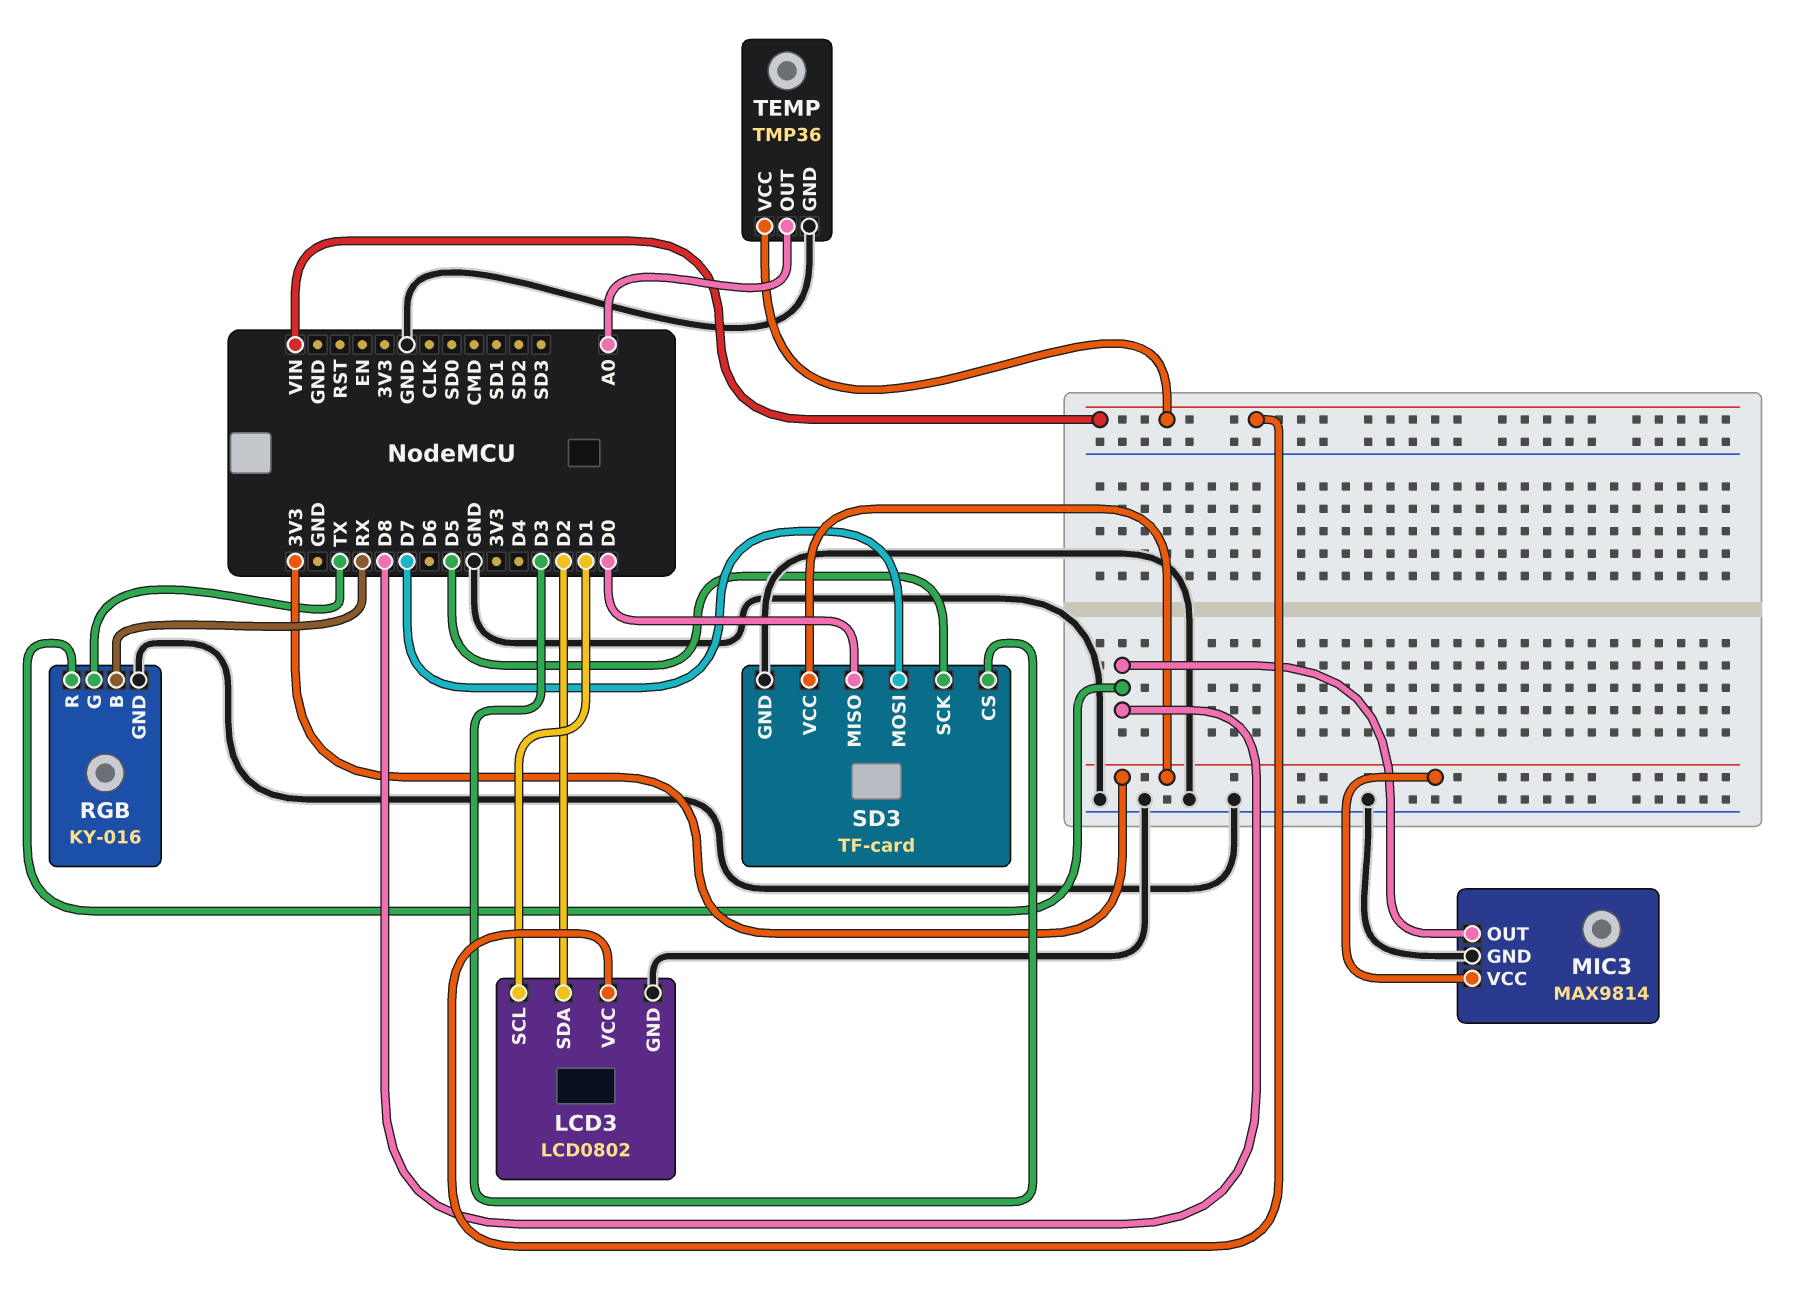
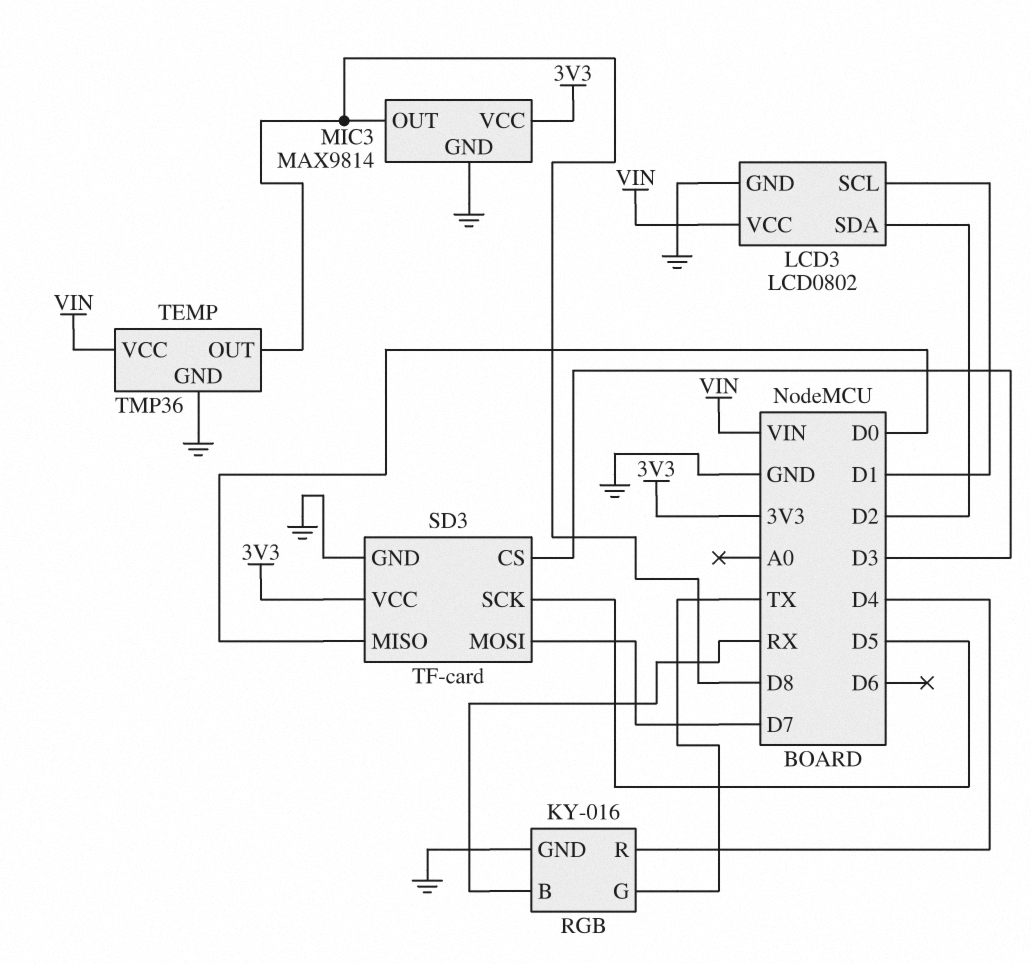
RGB pin R: D8 -> D4
TEMP pin OUT: A0 -> D8

